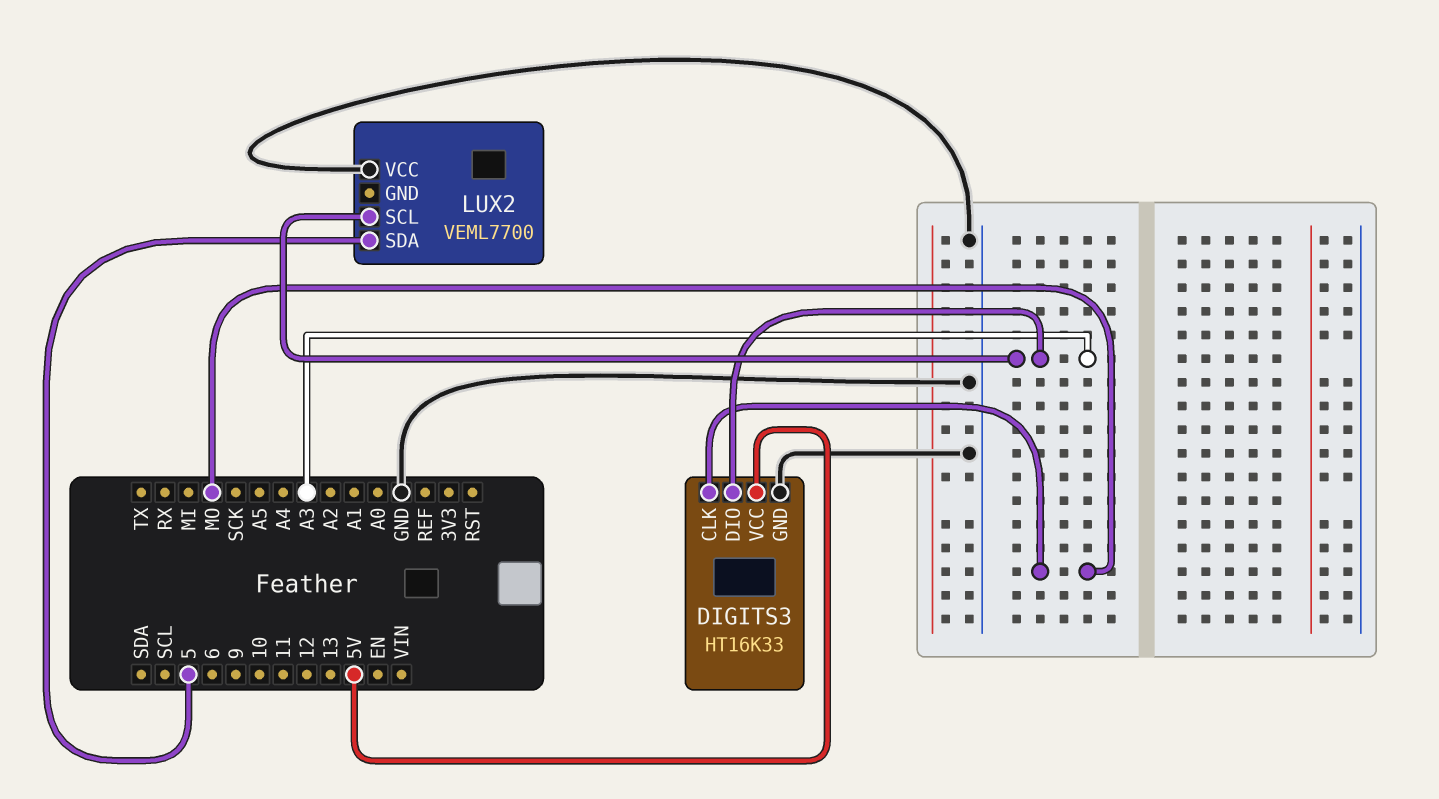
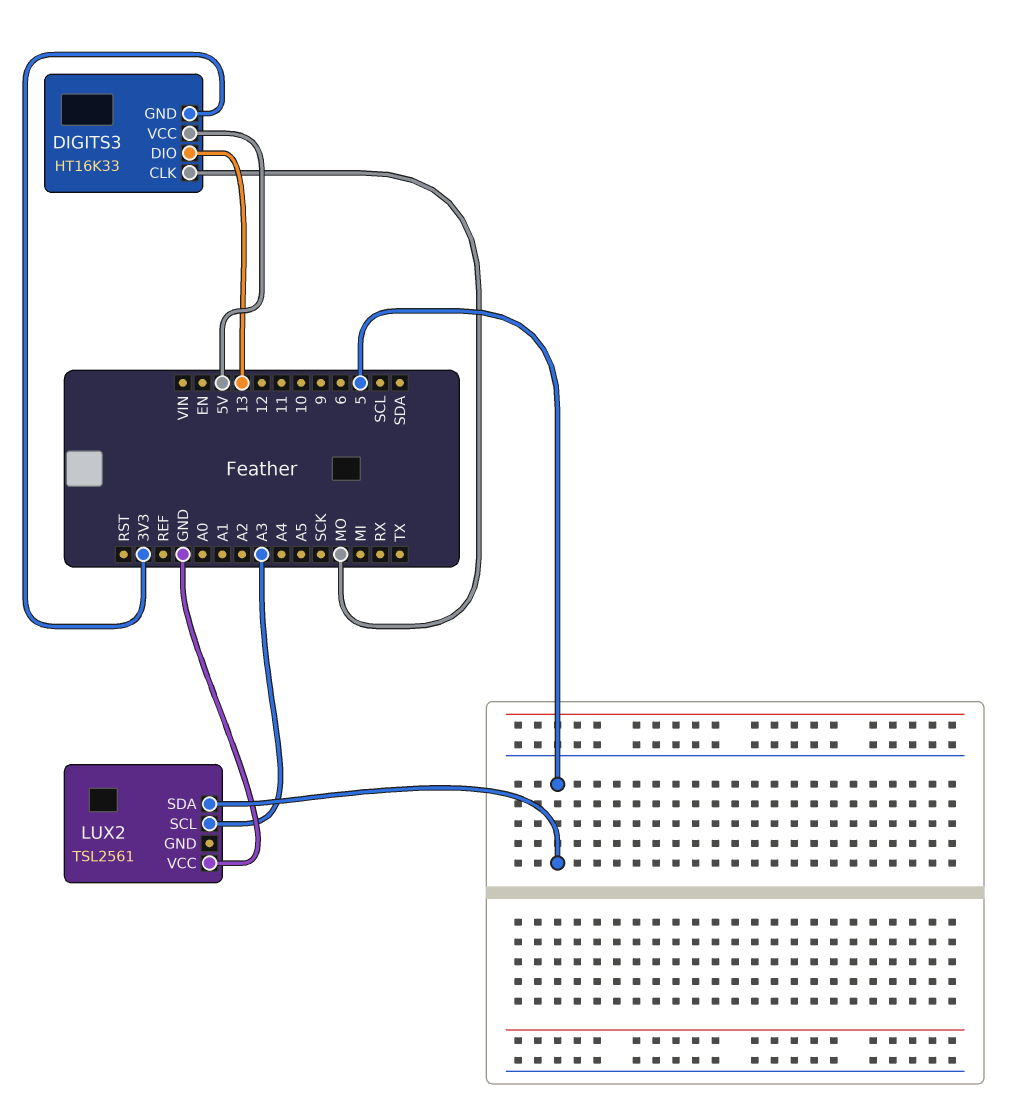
DIGITS3 pin DIO: A3 -> 13
DIGITS3 pin GND: GND -> 3V3
LUX2: VEML7700 -> TSL2561

